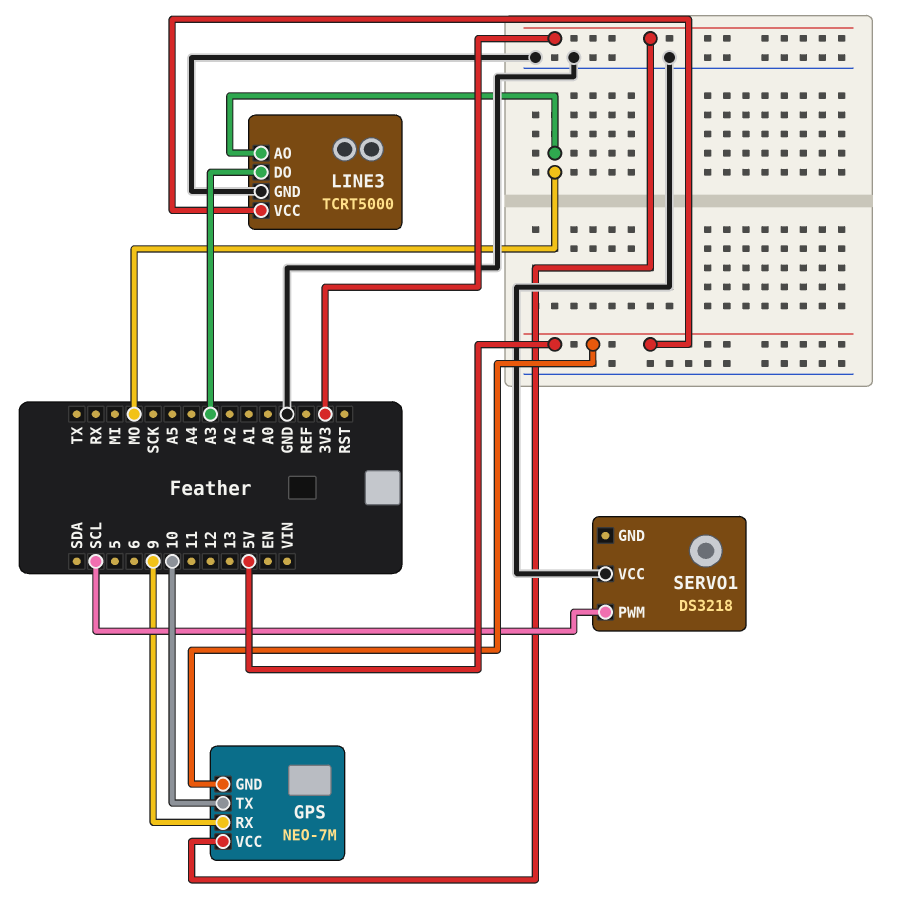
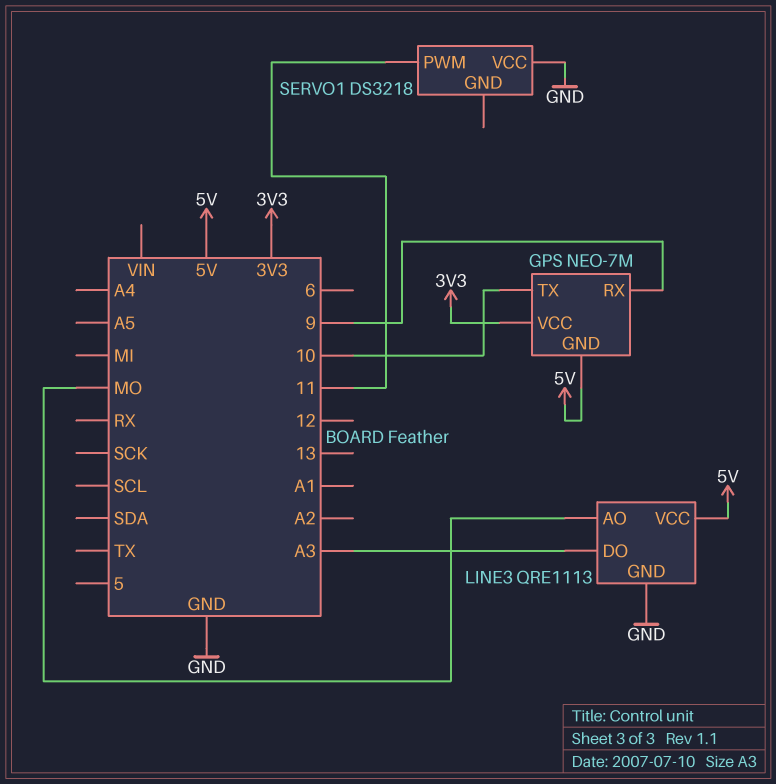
LINE3: TCRT5000 -> QRE1113
SERVO1 pin PWM: SCL -> 11

